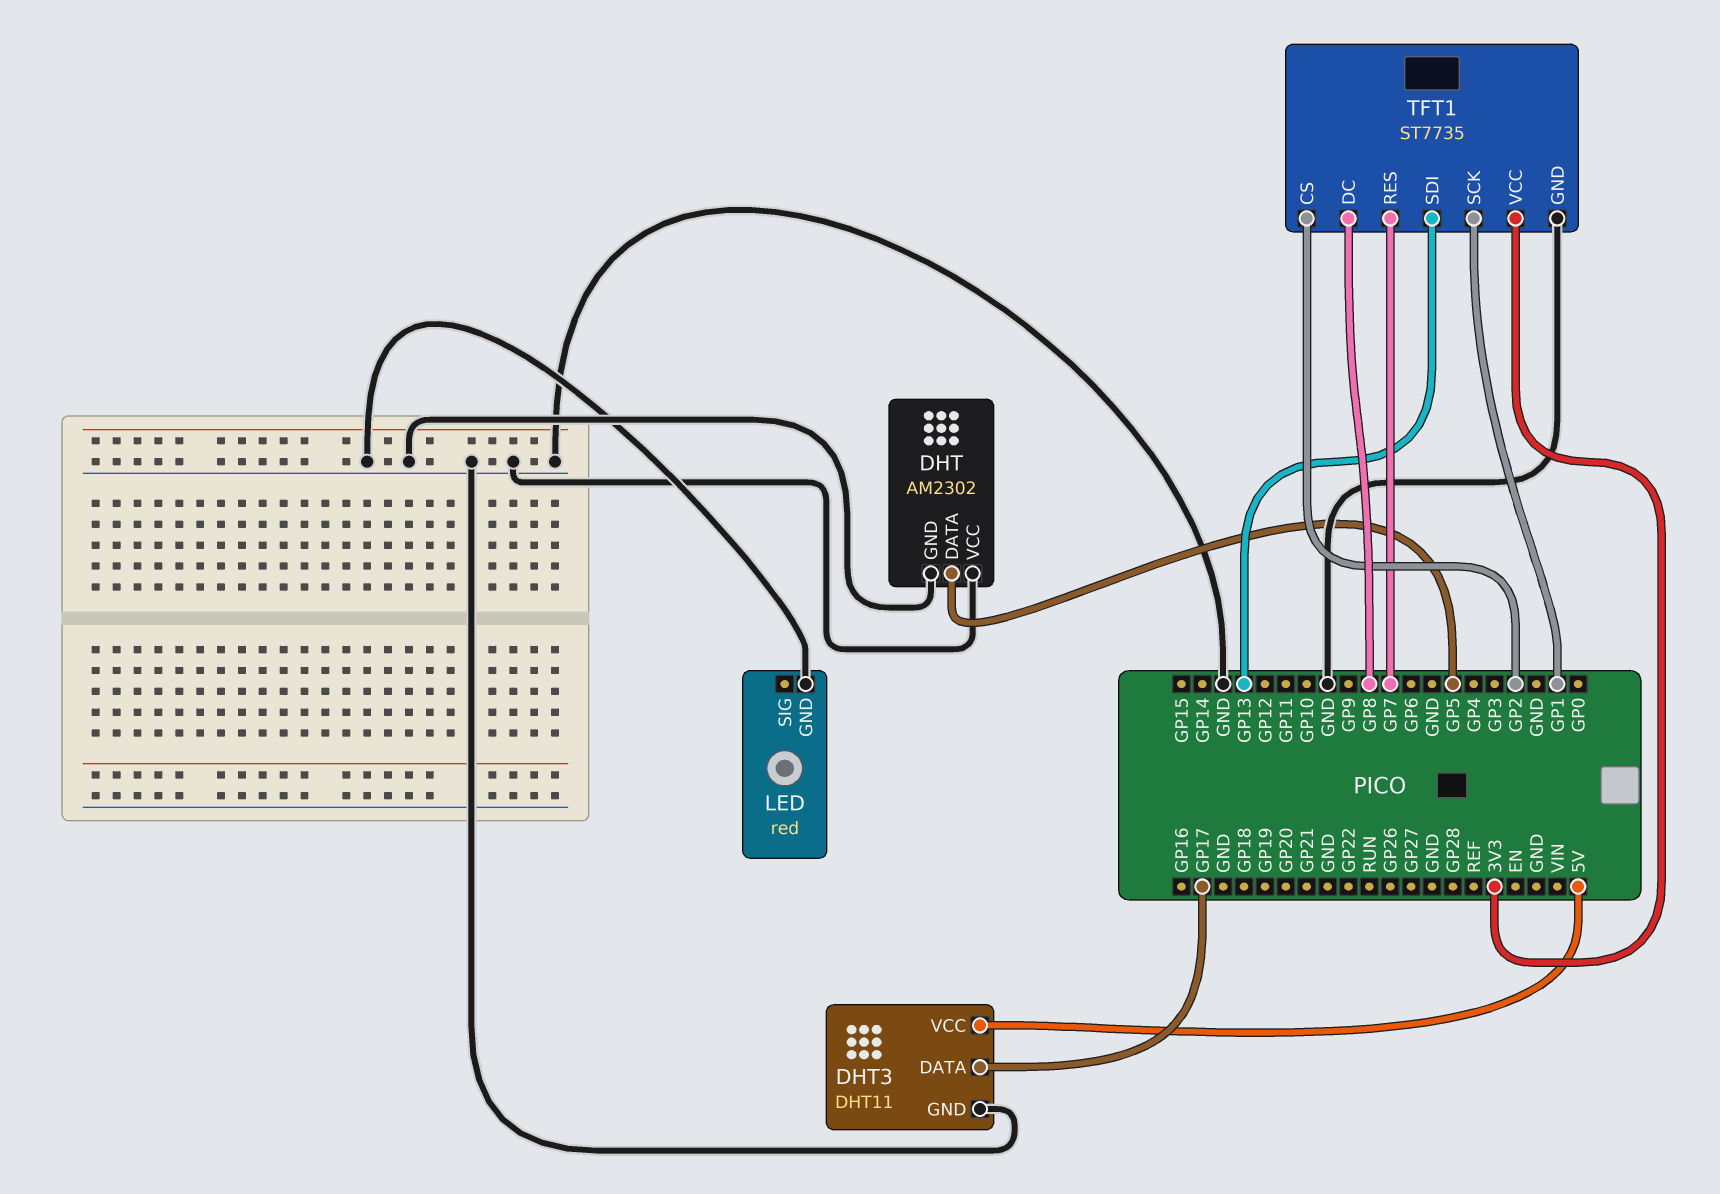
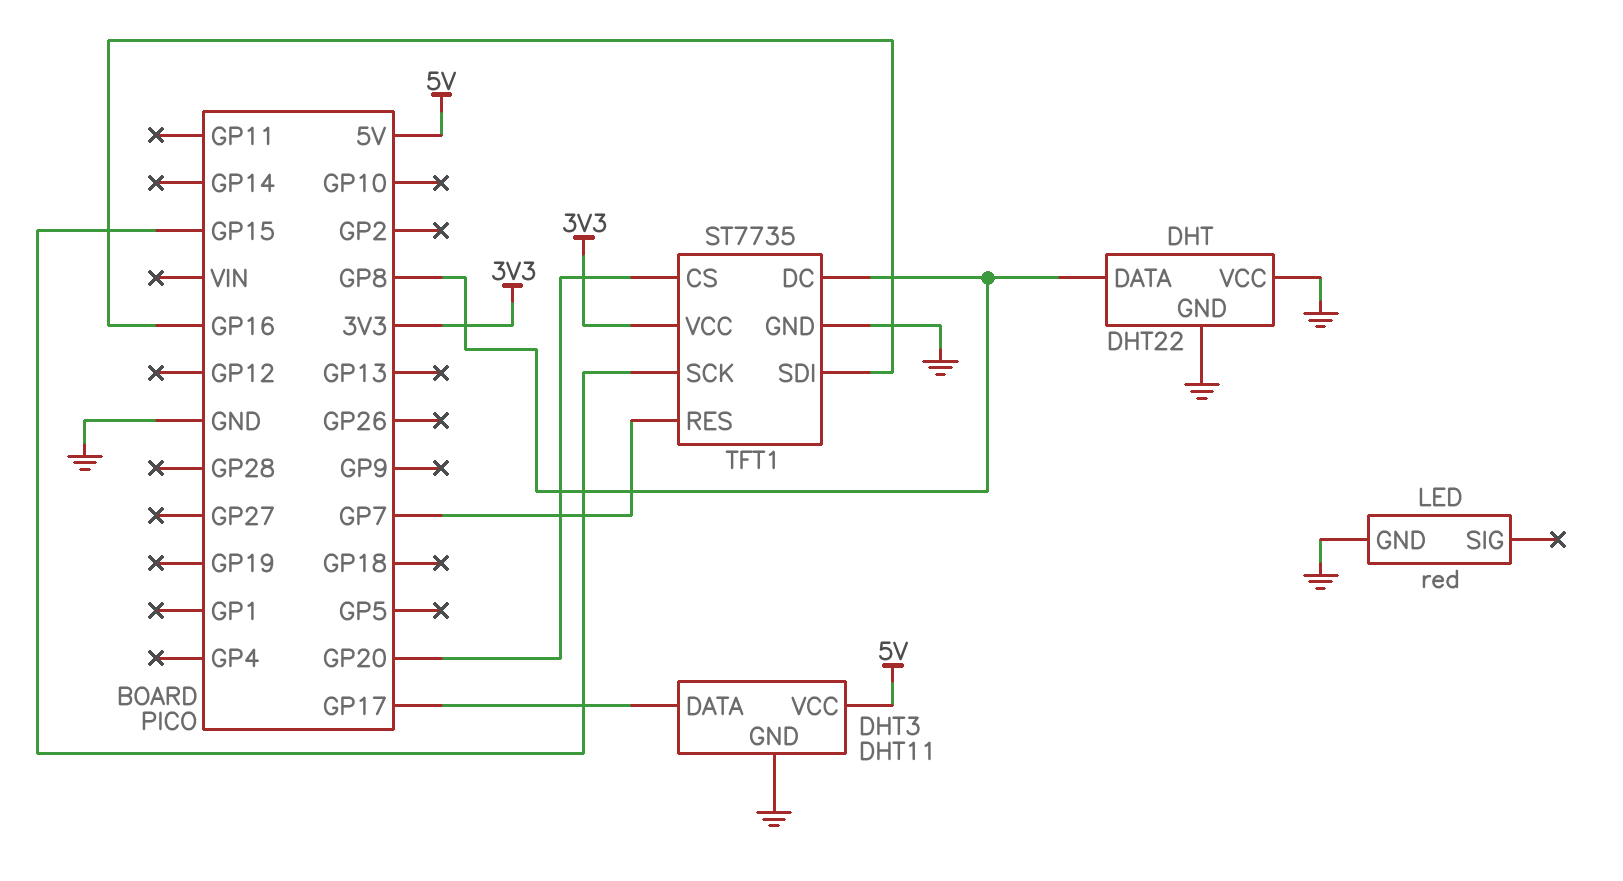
DHT: AM2302 -> DHT22
DHT pin DATA: GP5 -> GP8
TFT1 pin CS: GP2 -> GP20
TFT1 pin SCK: GP1 -> GP15
TFT1 pin SDI: GP13 -> GP16

